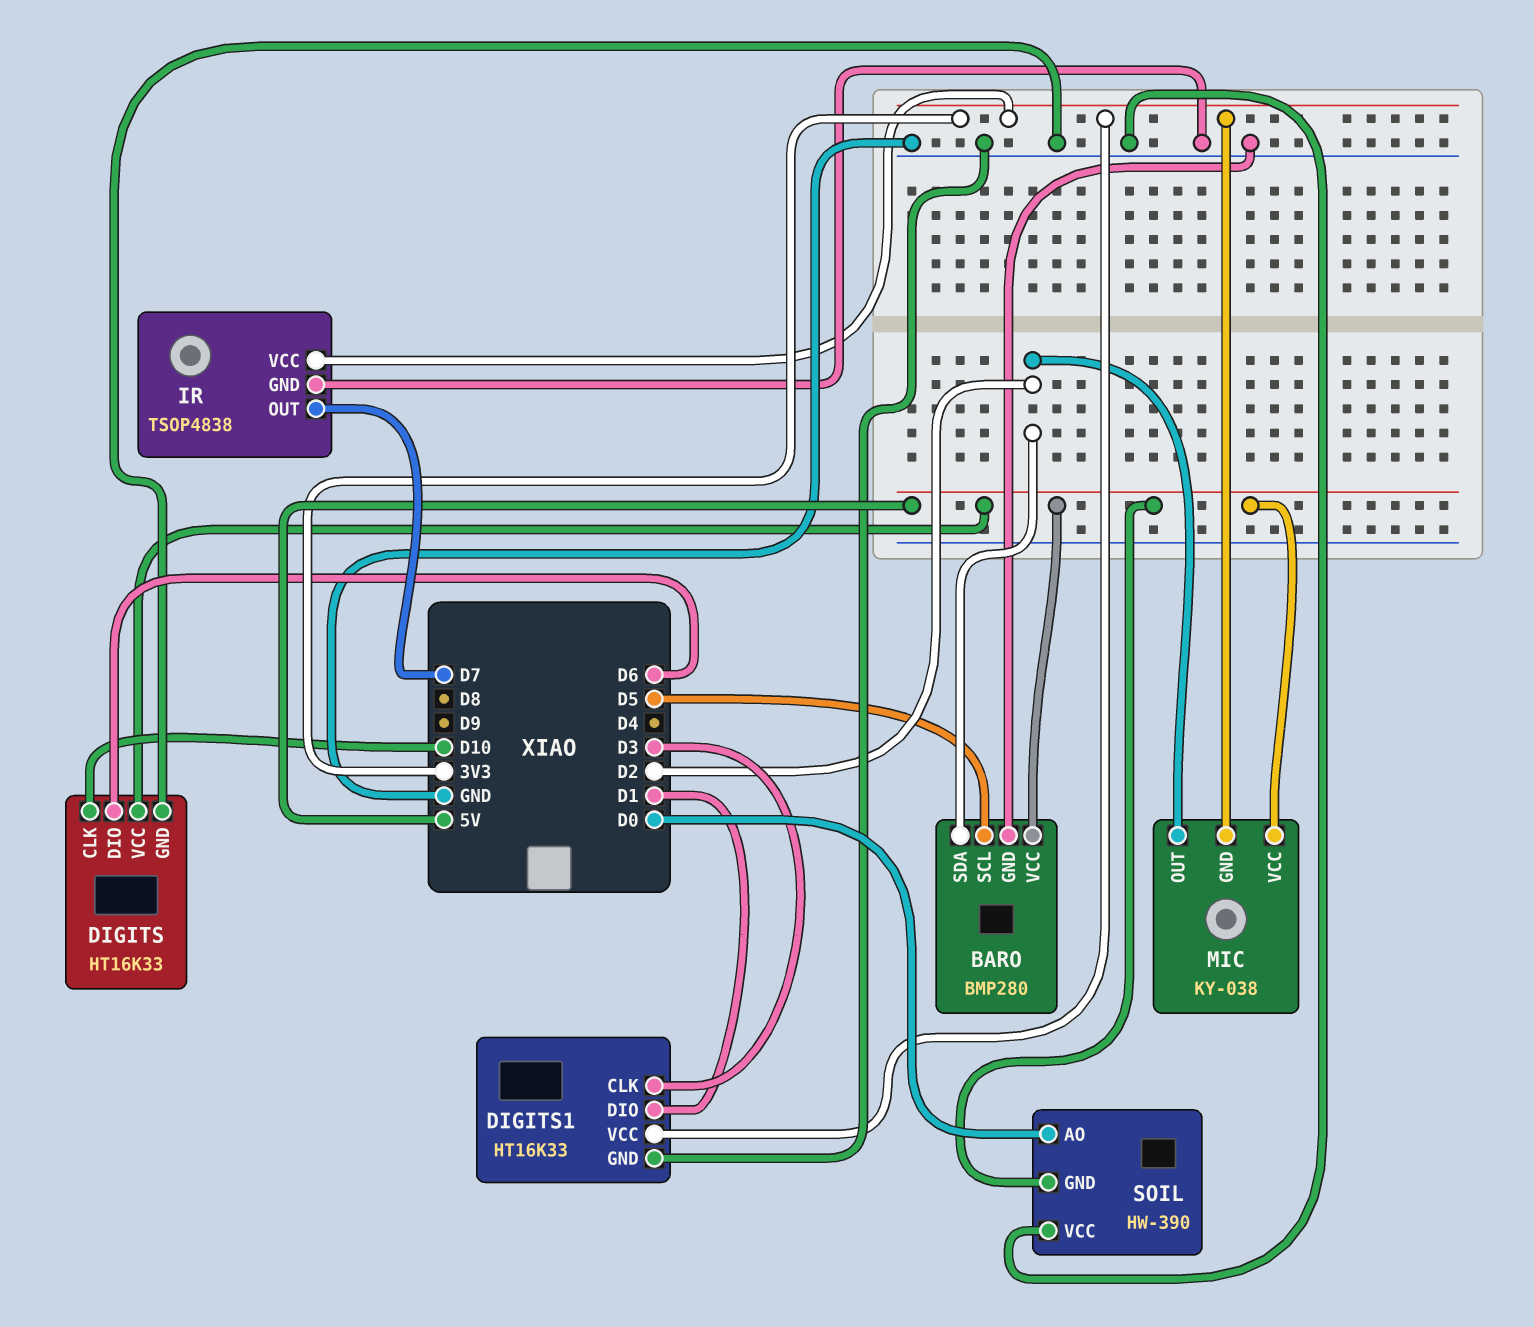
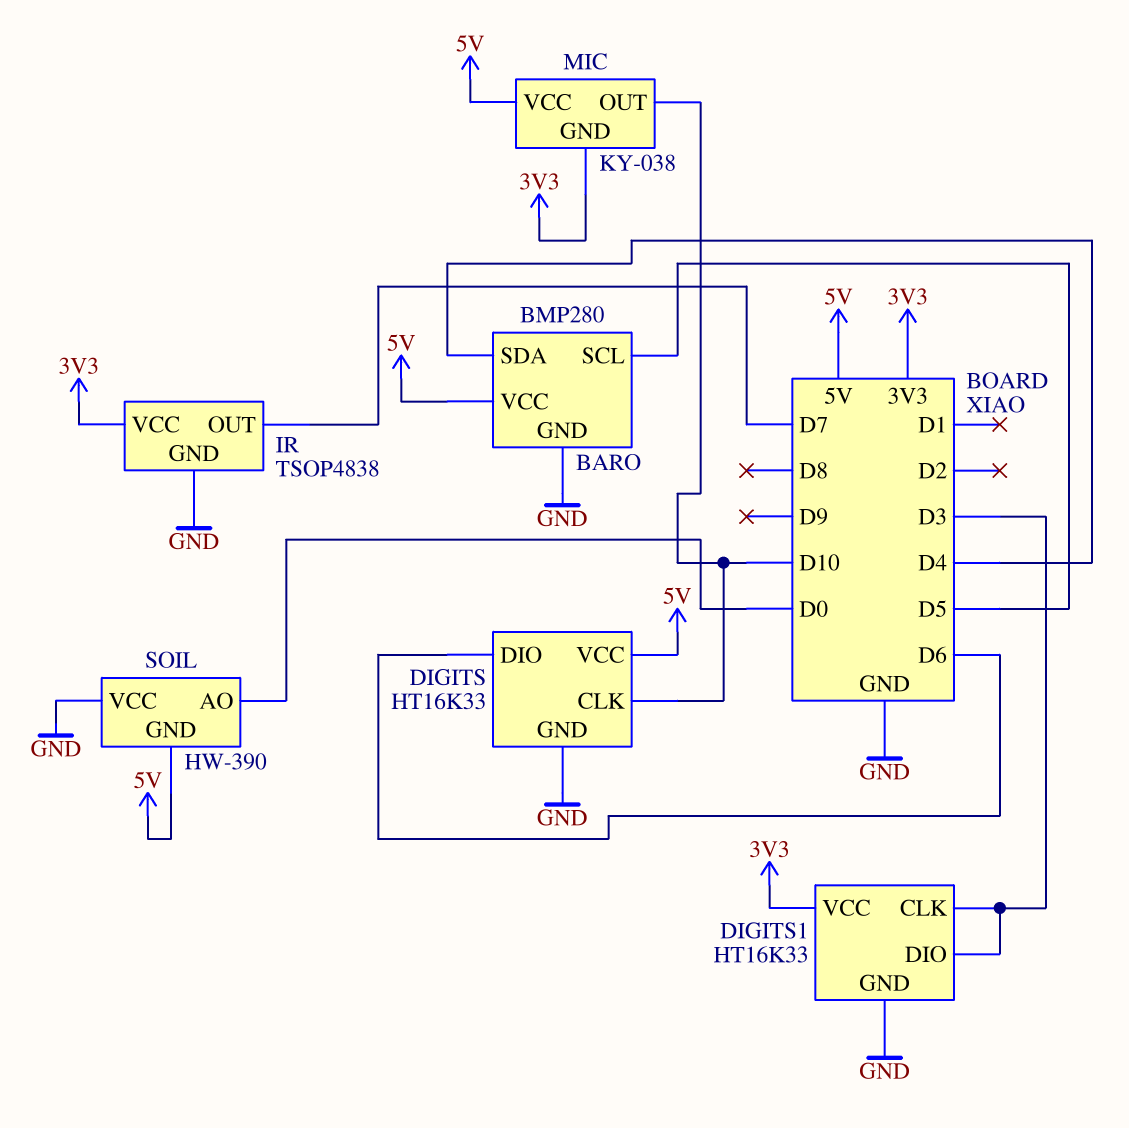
BARO pin SDA: D2 -> D4
DIGITS1 pin DIO: D1 -> D3
MIC pin OUT: D2 -> D10

